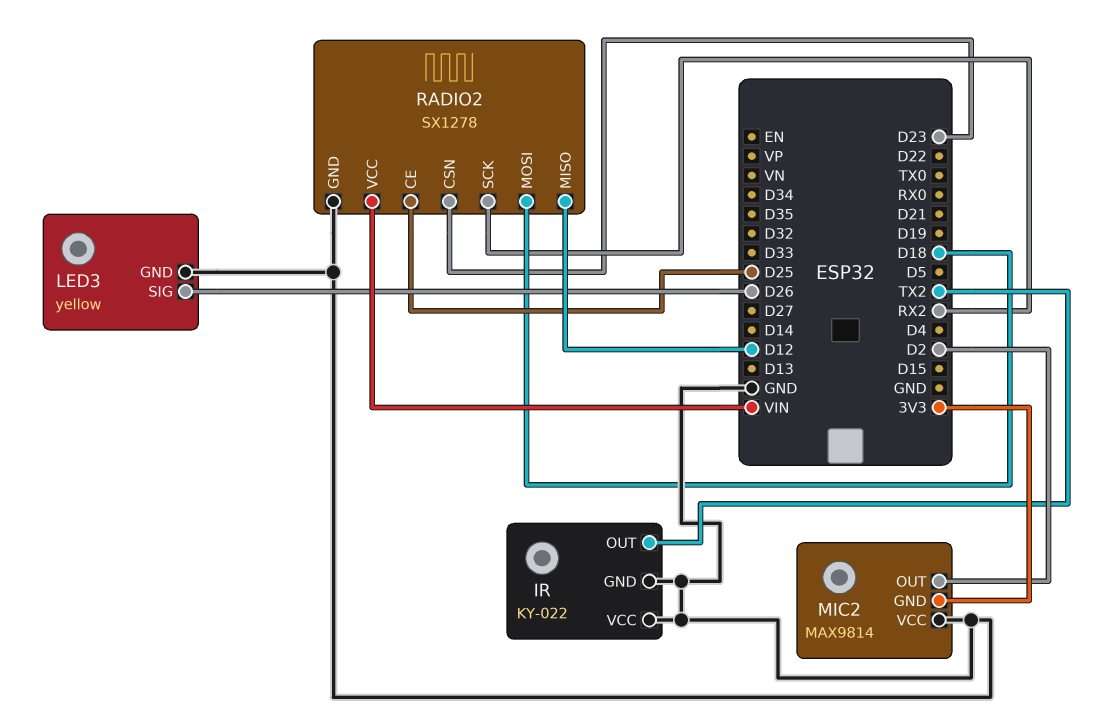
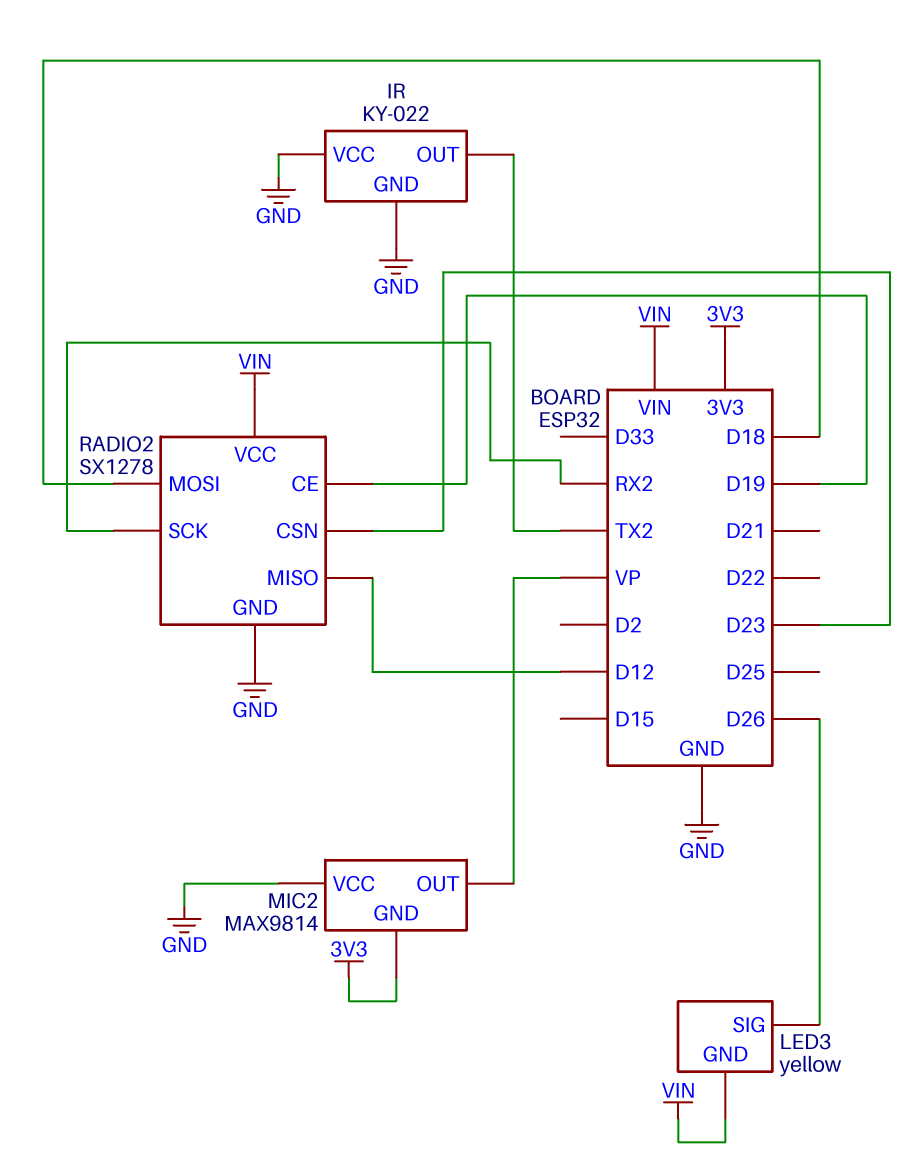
LED3 pin GND: GND -> VIN
MIC2 pin OUT: D2 -> VP
RADIO2 pin CE: D25 -> D19

